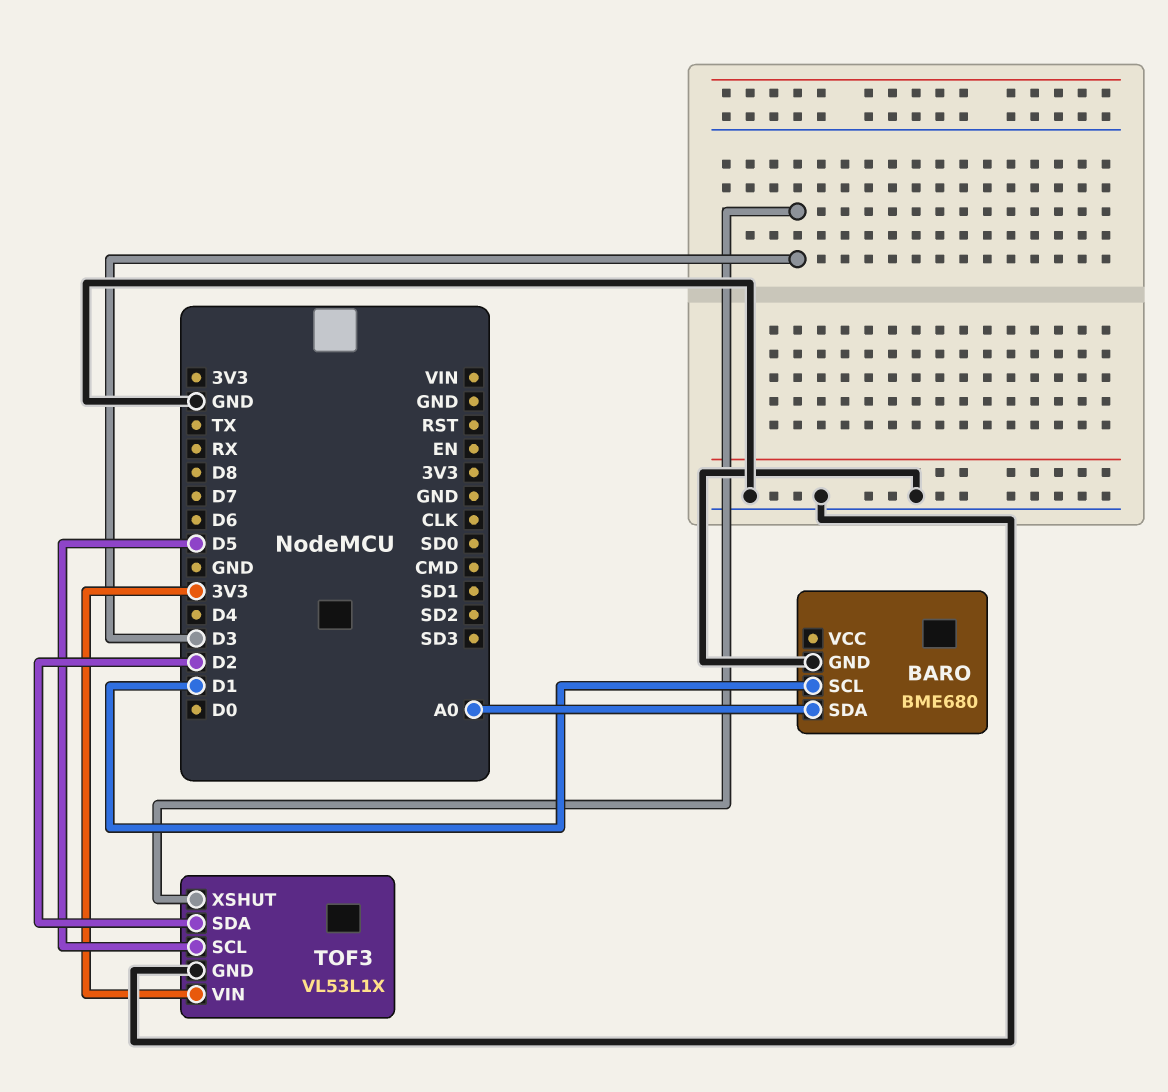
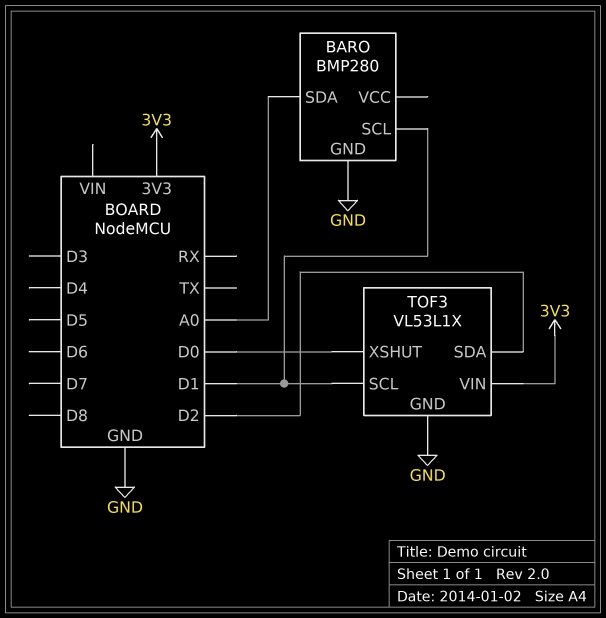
BARO: BME680 -> BMP280
TOF3 pin SCL: D5 -> D1
TOF3 pin XSHUT: D3 -> D0

